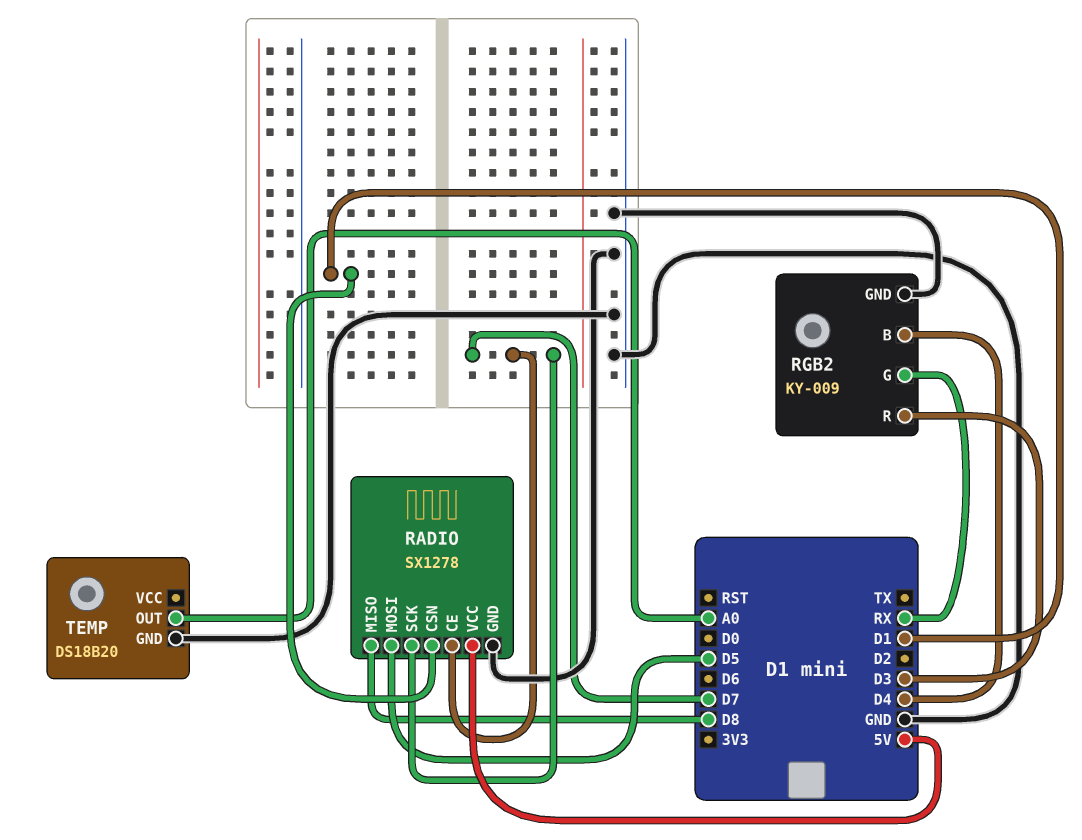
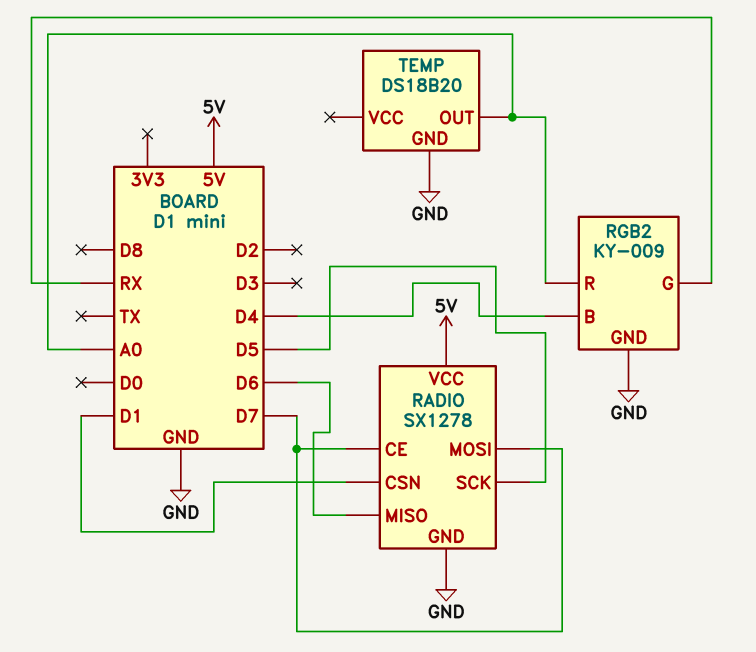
RADIO pin MISO: D8 -> D6
RADIO pin MOSI: D5 -> D7
RADIO pin SCK: D7 -> D5
RGB2 pin R: D3 -> A0

